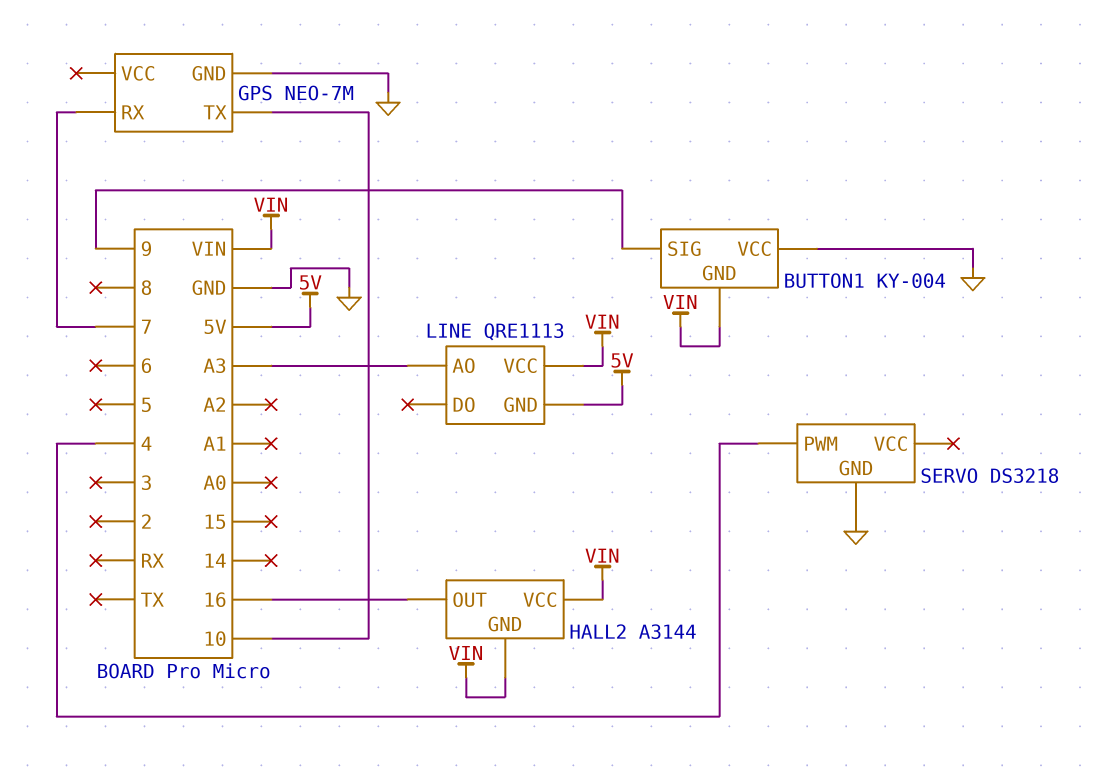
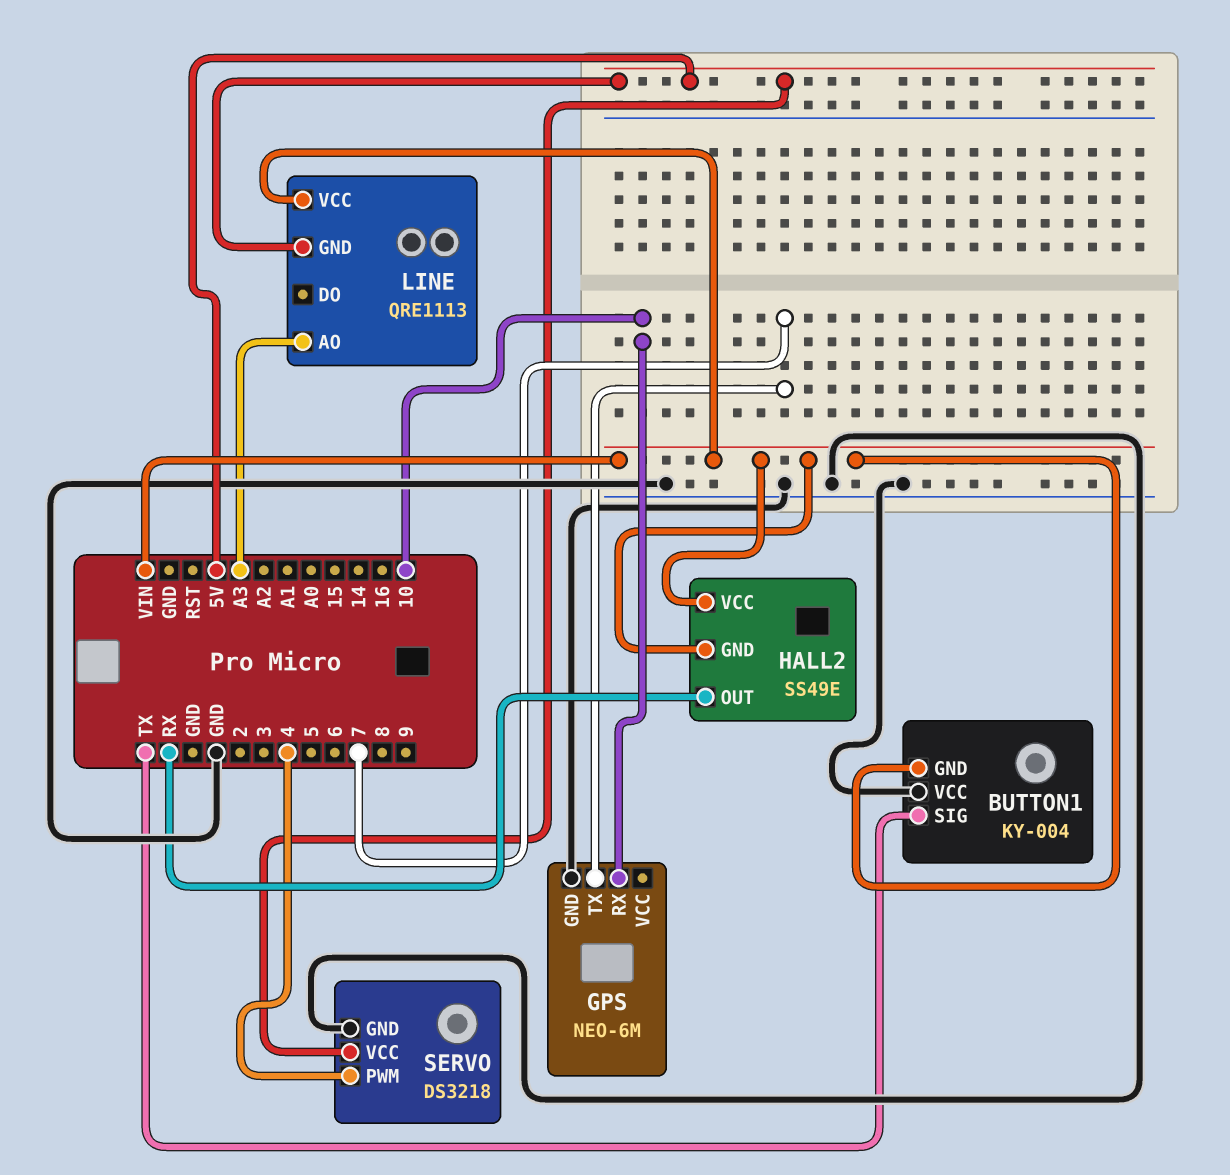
BUTTON1 pin SIG: 9 -> TX
GPS: NEO-7M -> NEO-6M
GPS pin RX: 7 -> 10
GPS pin TX: 10 -> 7
HALL2: A3144 -> SS49E
HALL2 pin OUT: 16 -> RX
SERVO pin VCC: none -> 5V

